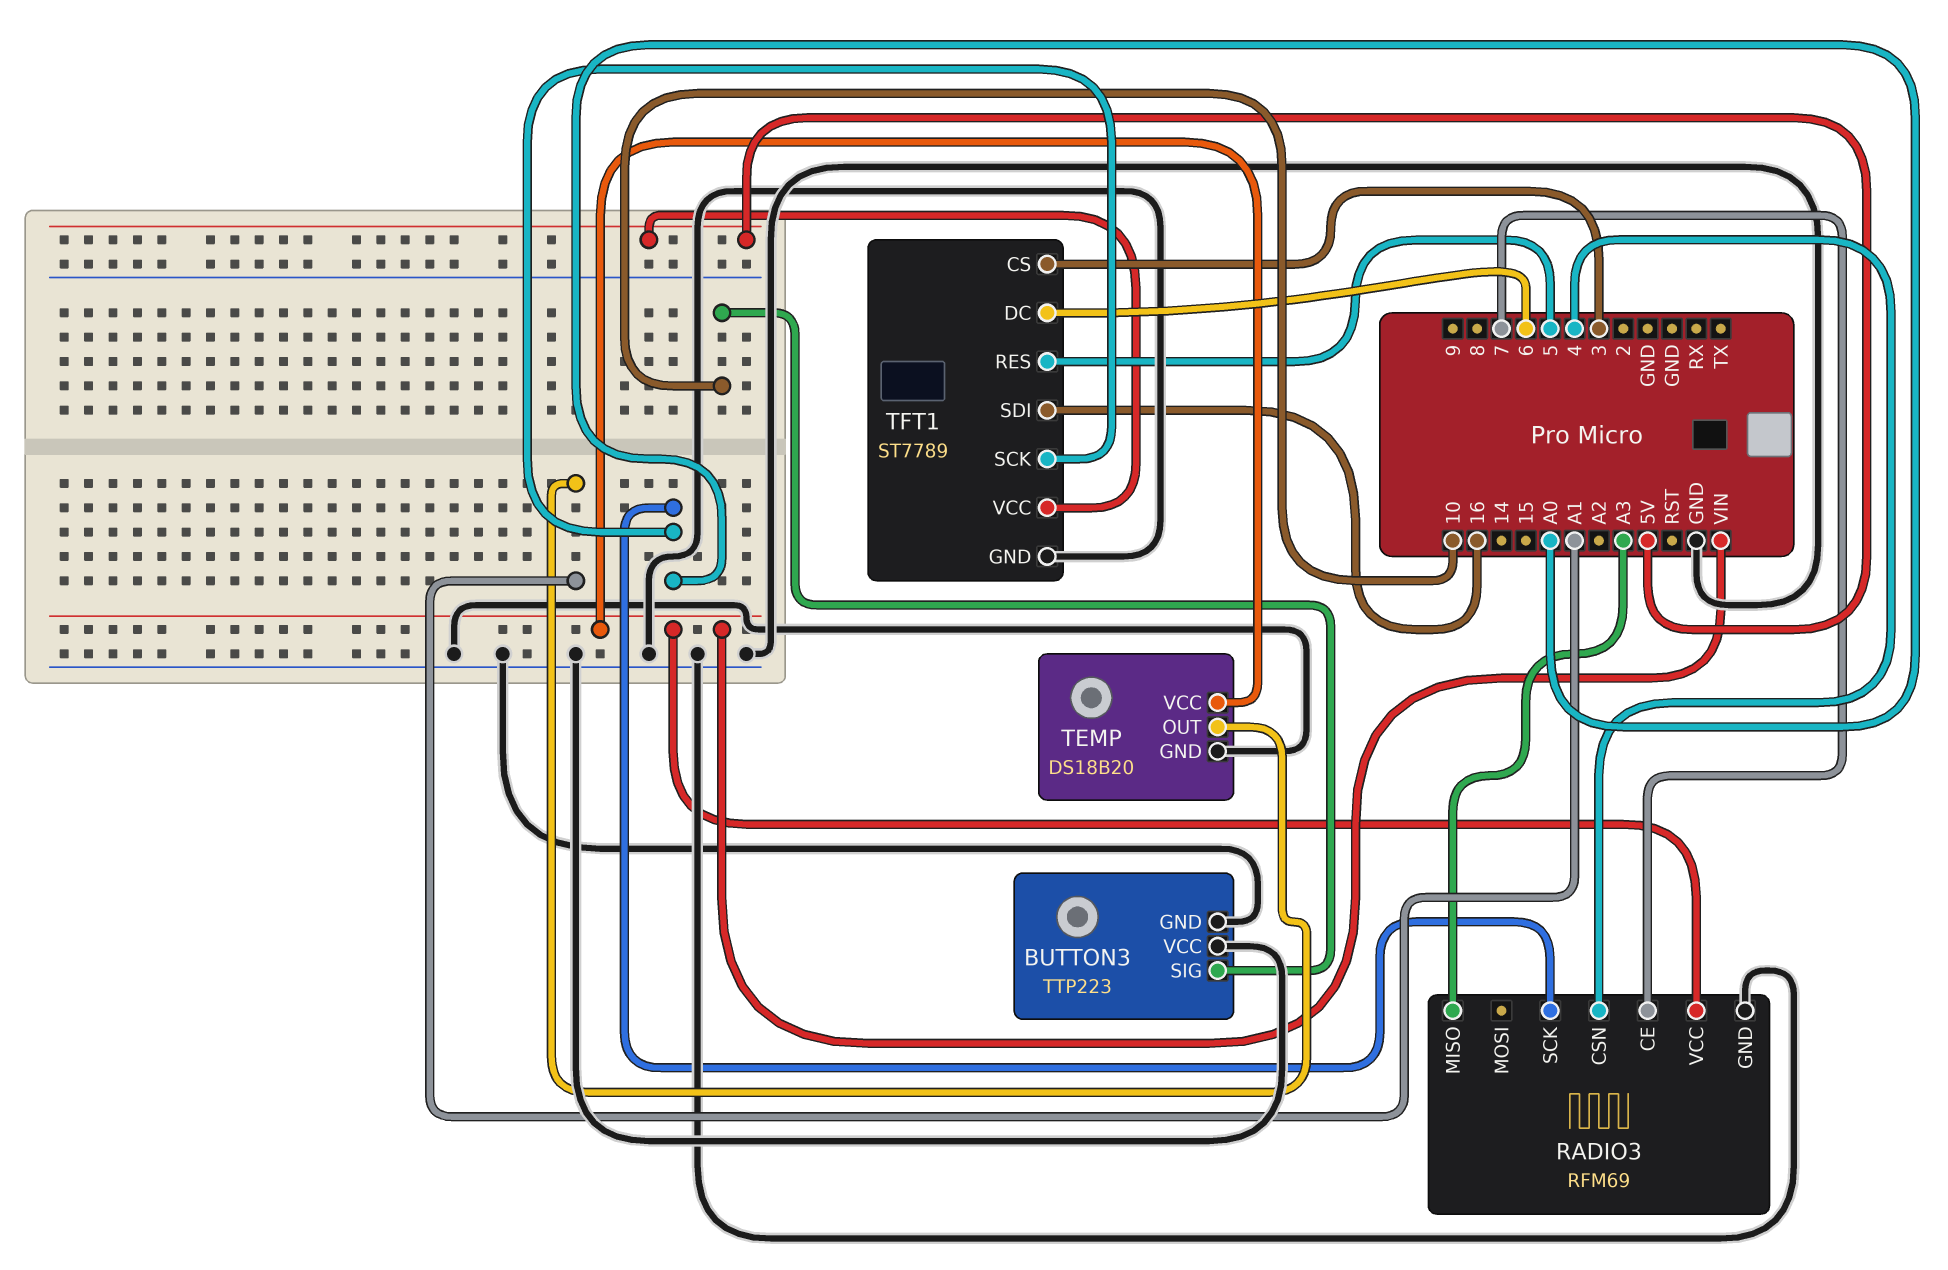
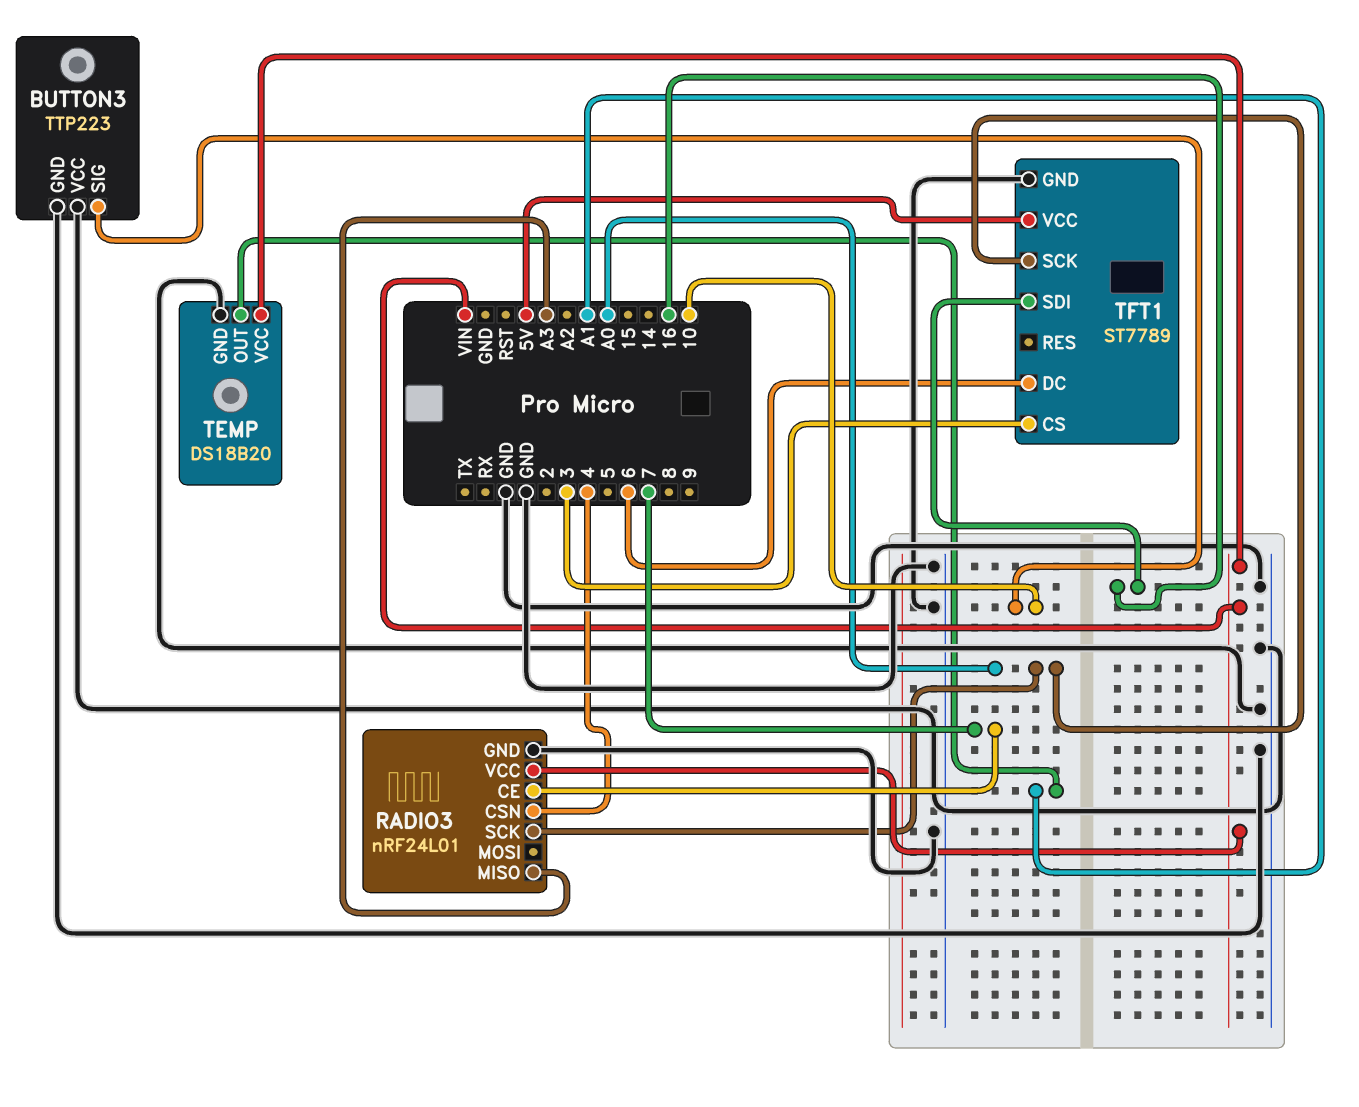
RADIO3: RFM69 -> nRF24L01
TFT1 pin RES: 5 -> none

